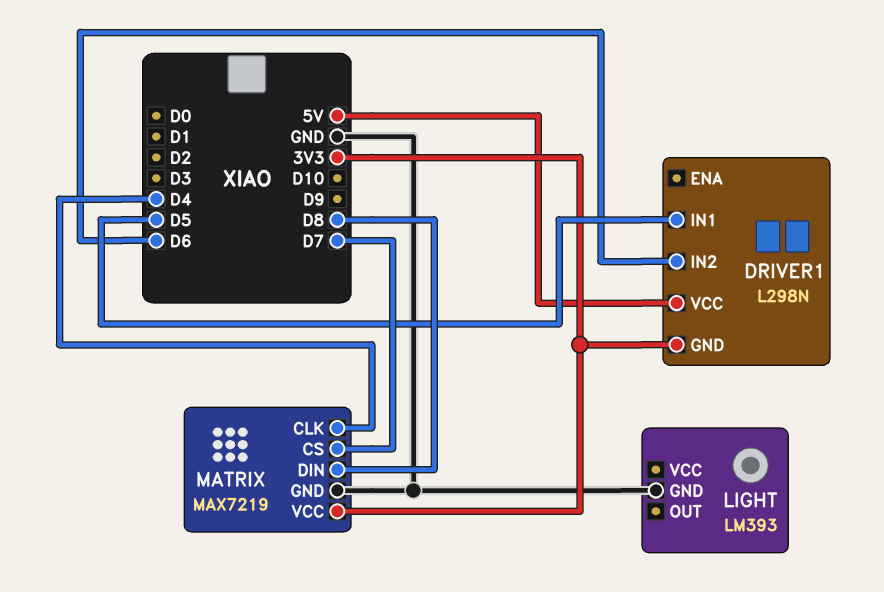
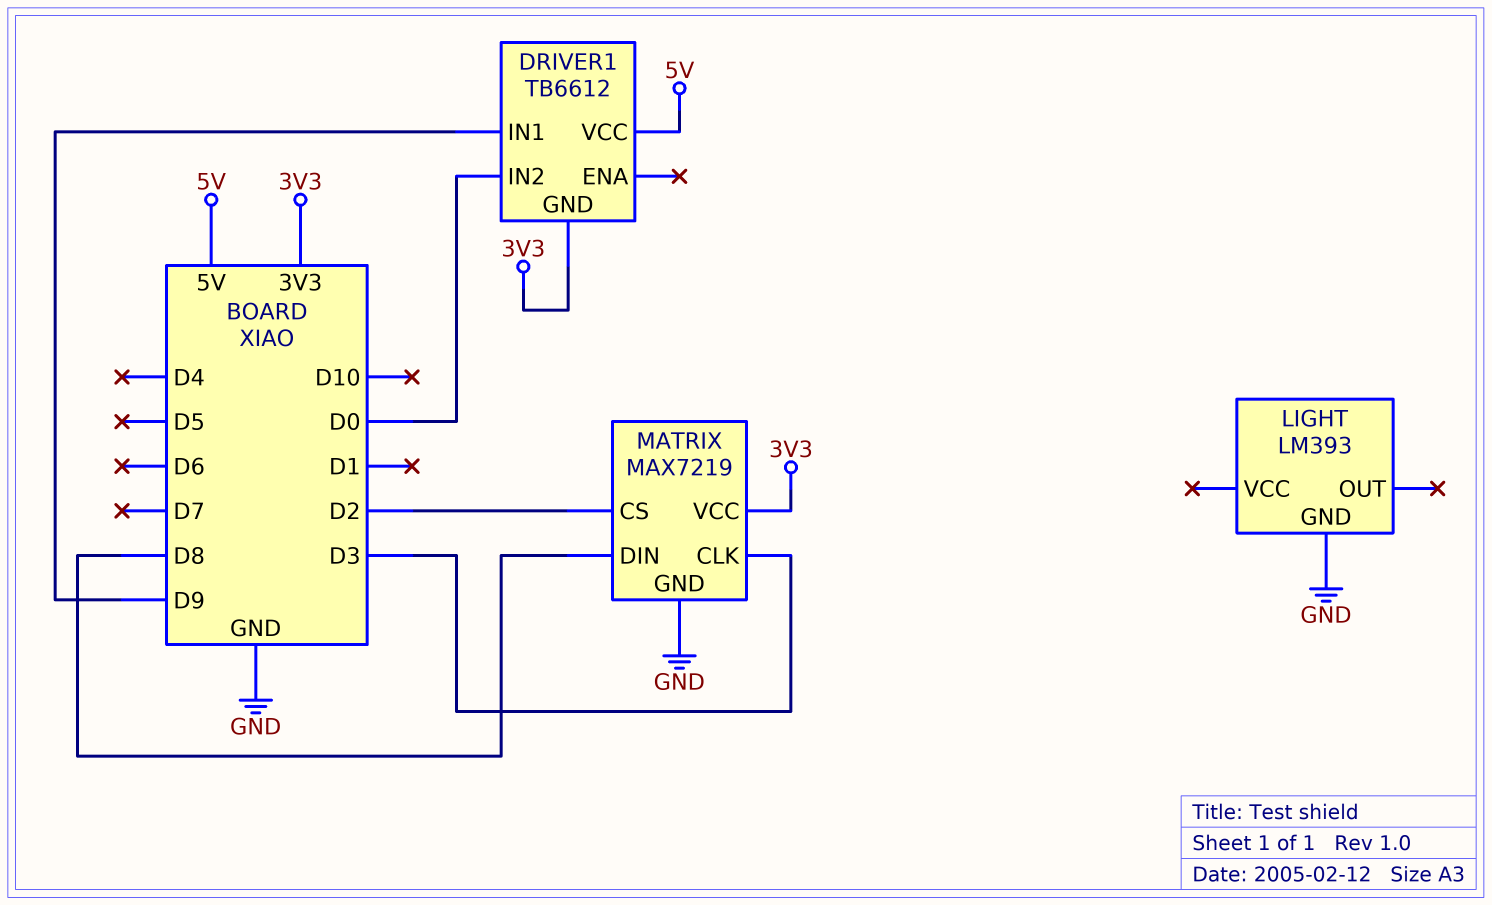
DRIVER1: L298N -> TB6612
DRIVER1 pin IN1: D5 -> D9
DRIVER1 pin IN2: D6 -> D0
MATRIX pin CLK: D4 -> D3
MATRIX pin CS: D7 -> D2

